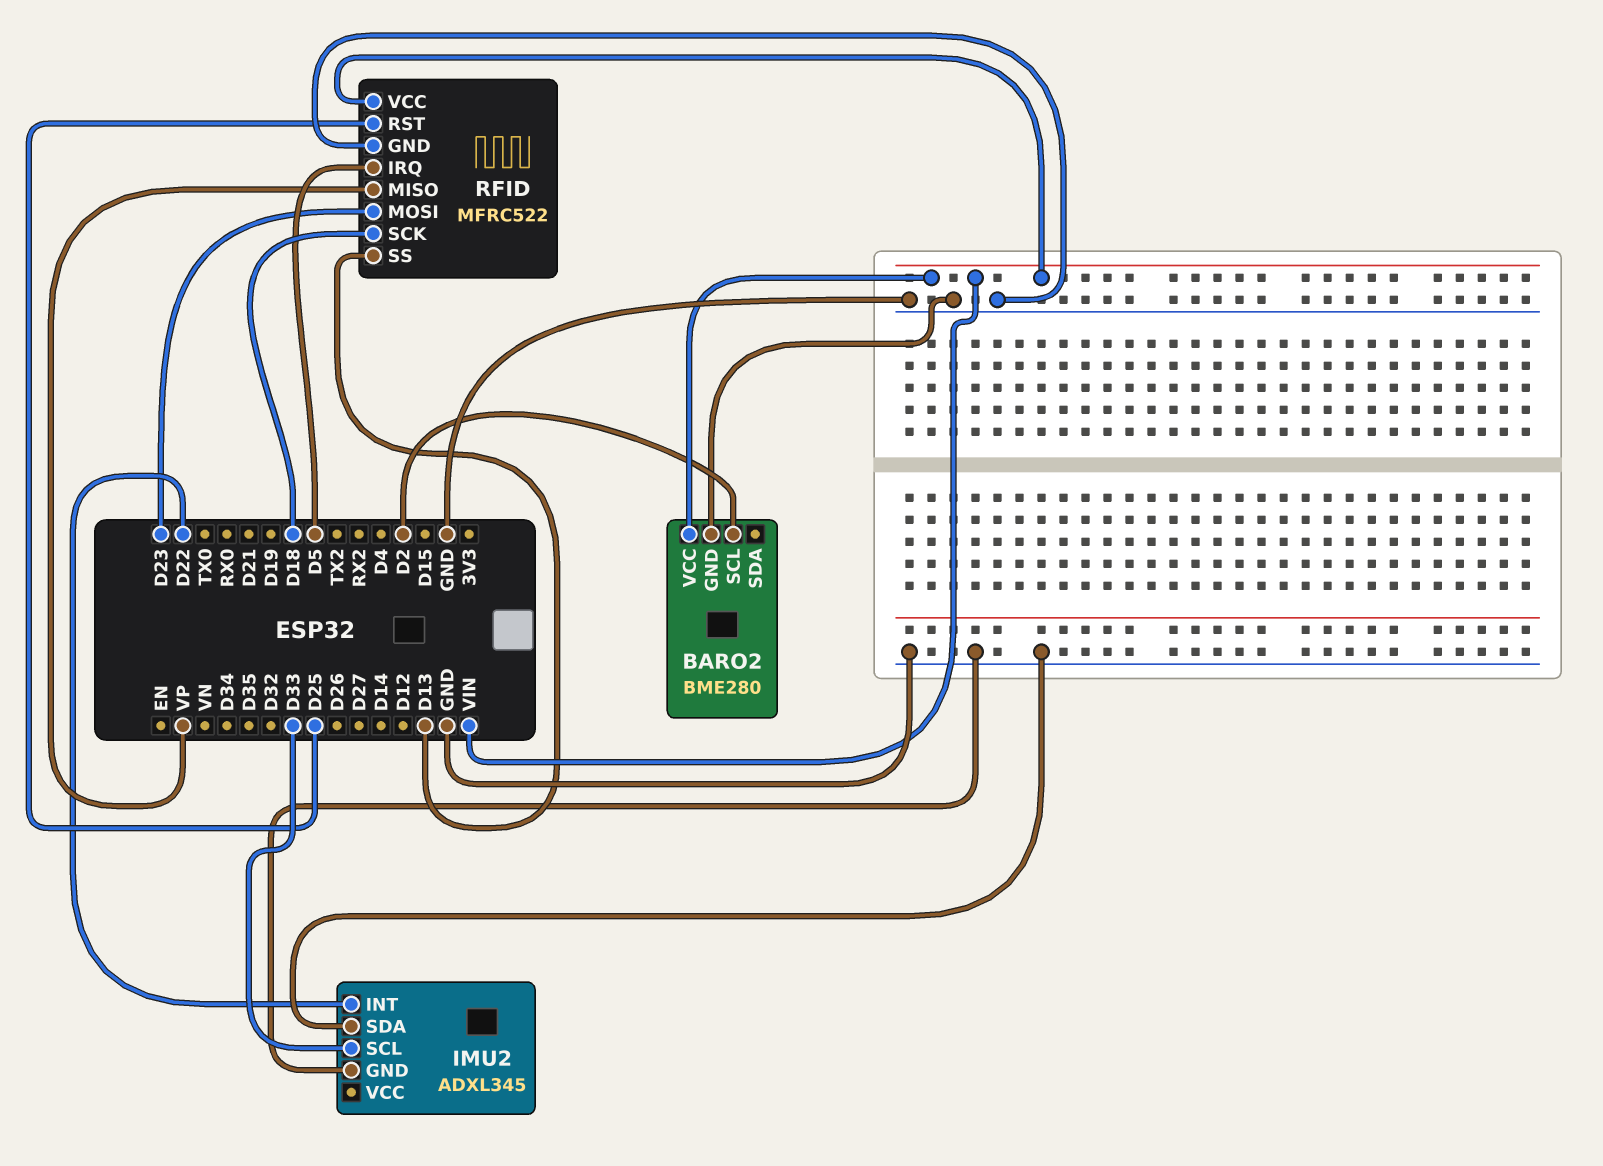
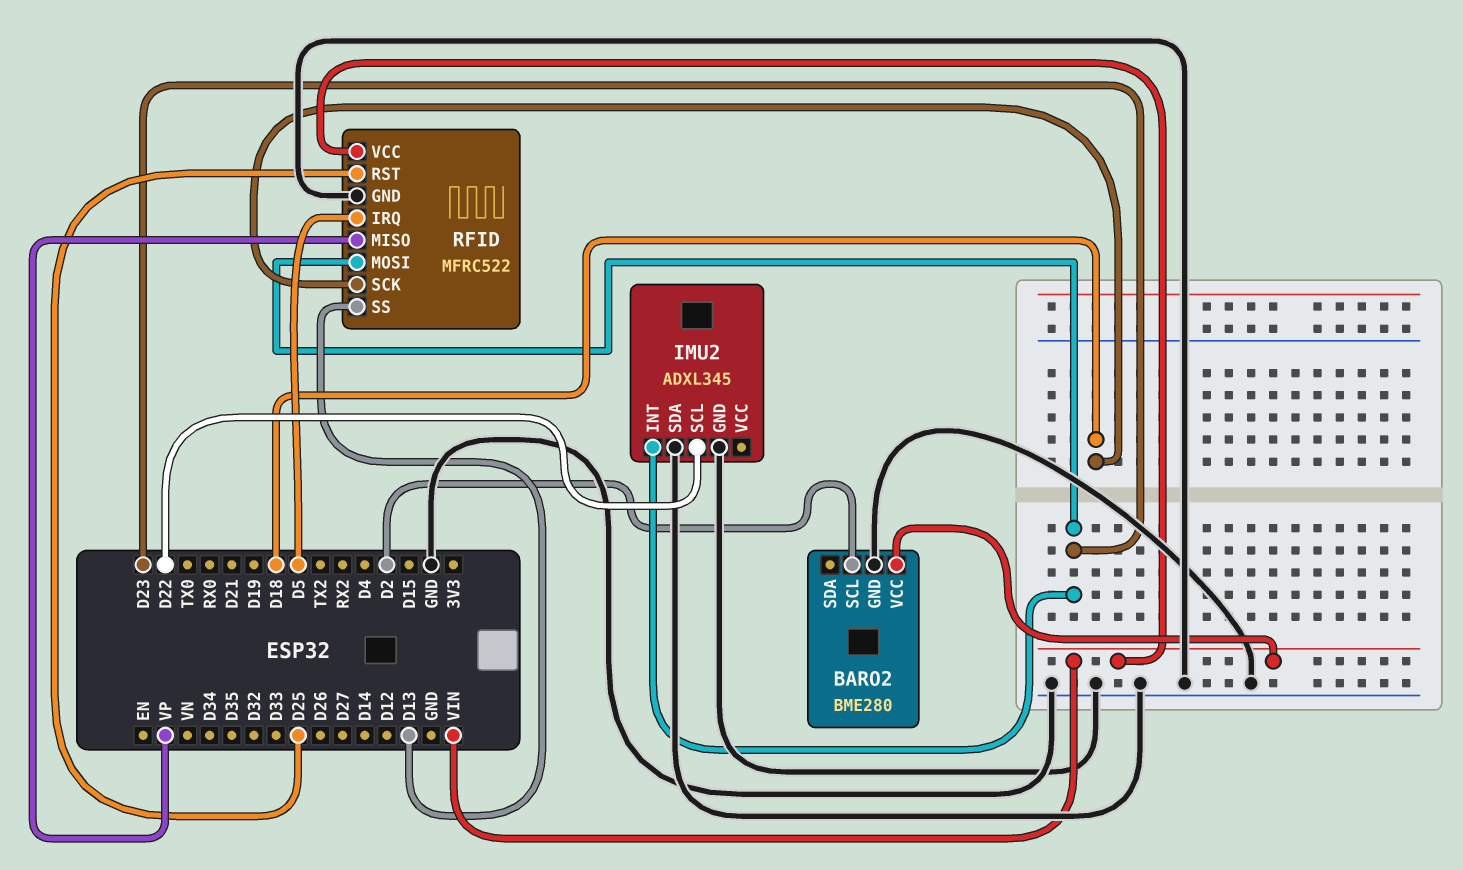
IMU2 pin INT: D22 -> D23
IMU2 pin SCL: D33 -> D22

